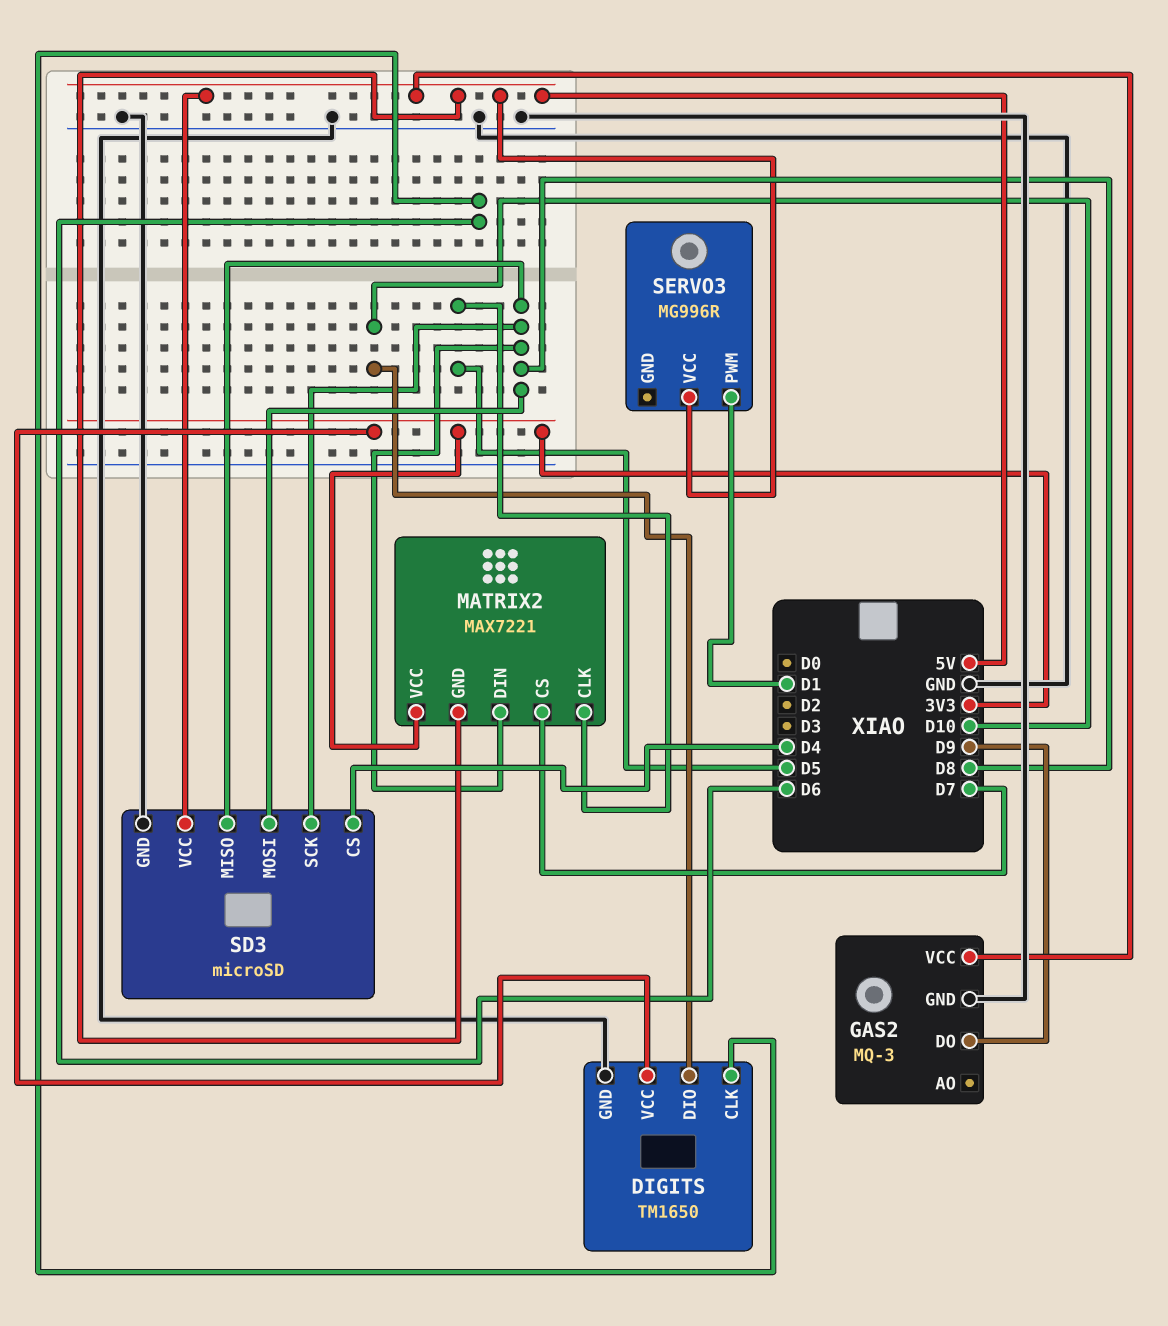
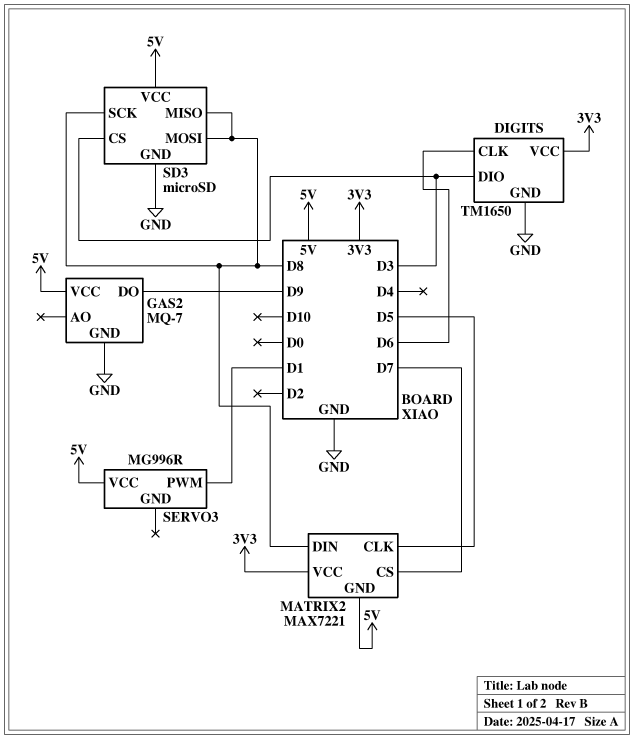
DIGITS pin DIO: D10 -> D3
GAS2: MQ-3 -> MQ-7
SD3 pin CS: D4 -> D3

